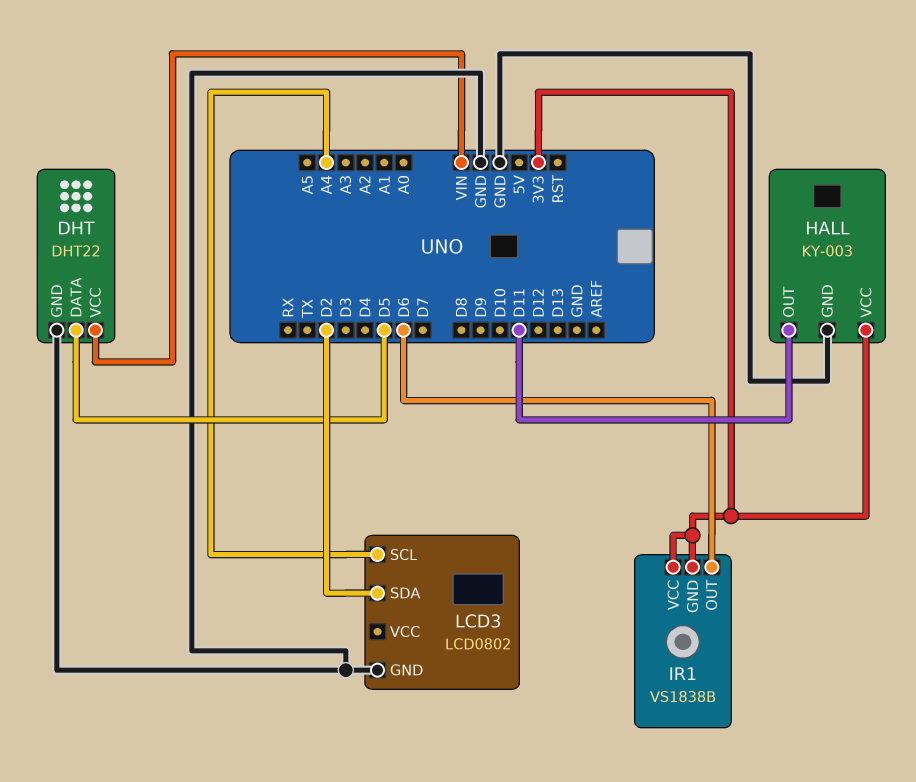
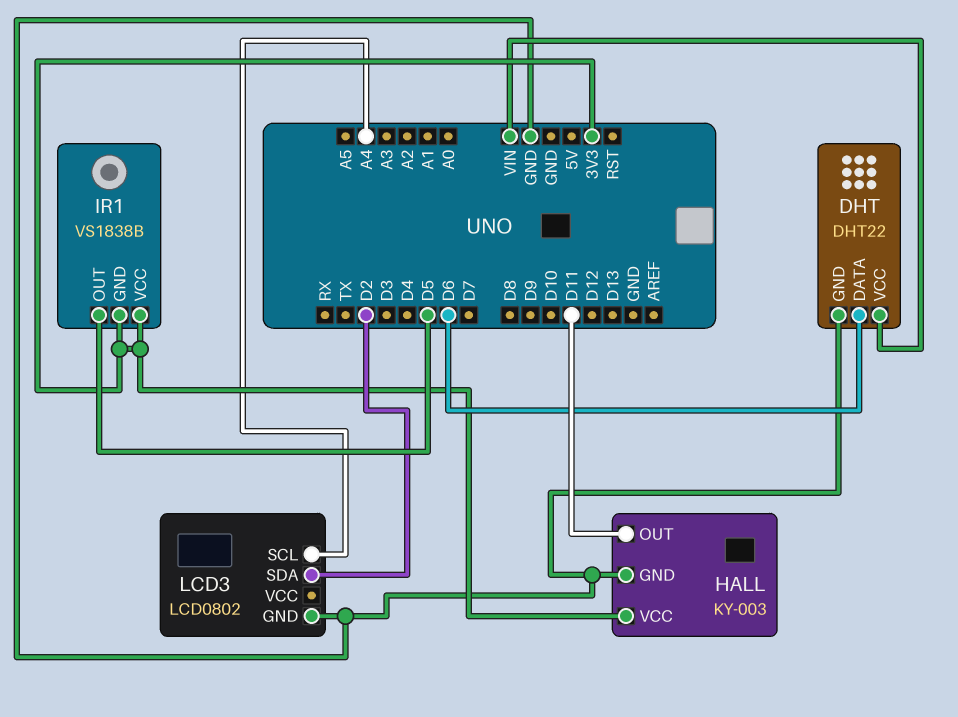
DHT pin DATA: D5 -> D6
IR1 pin OUT: D6 -> D5

